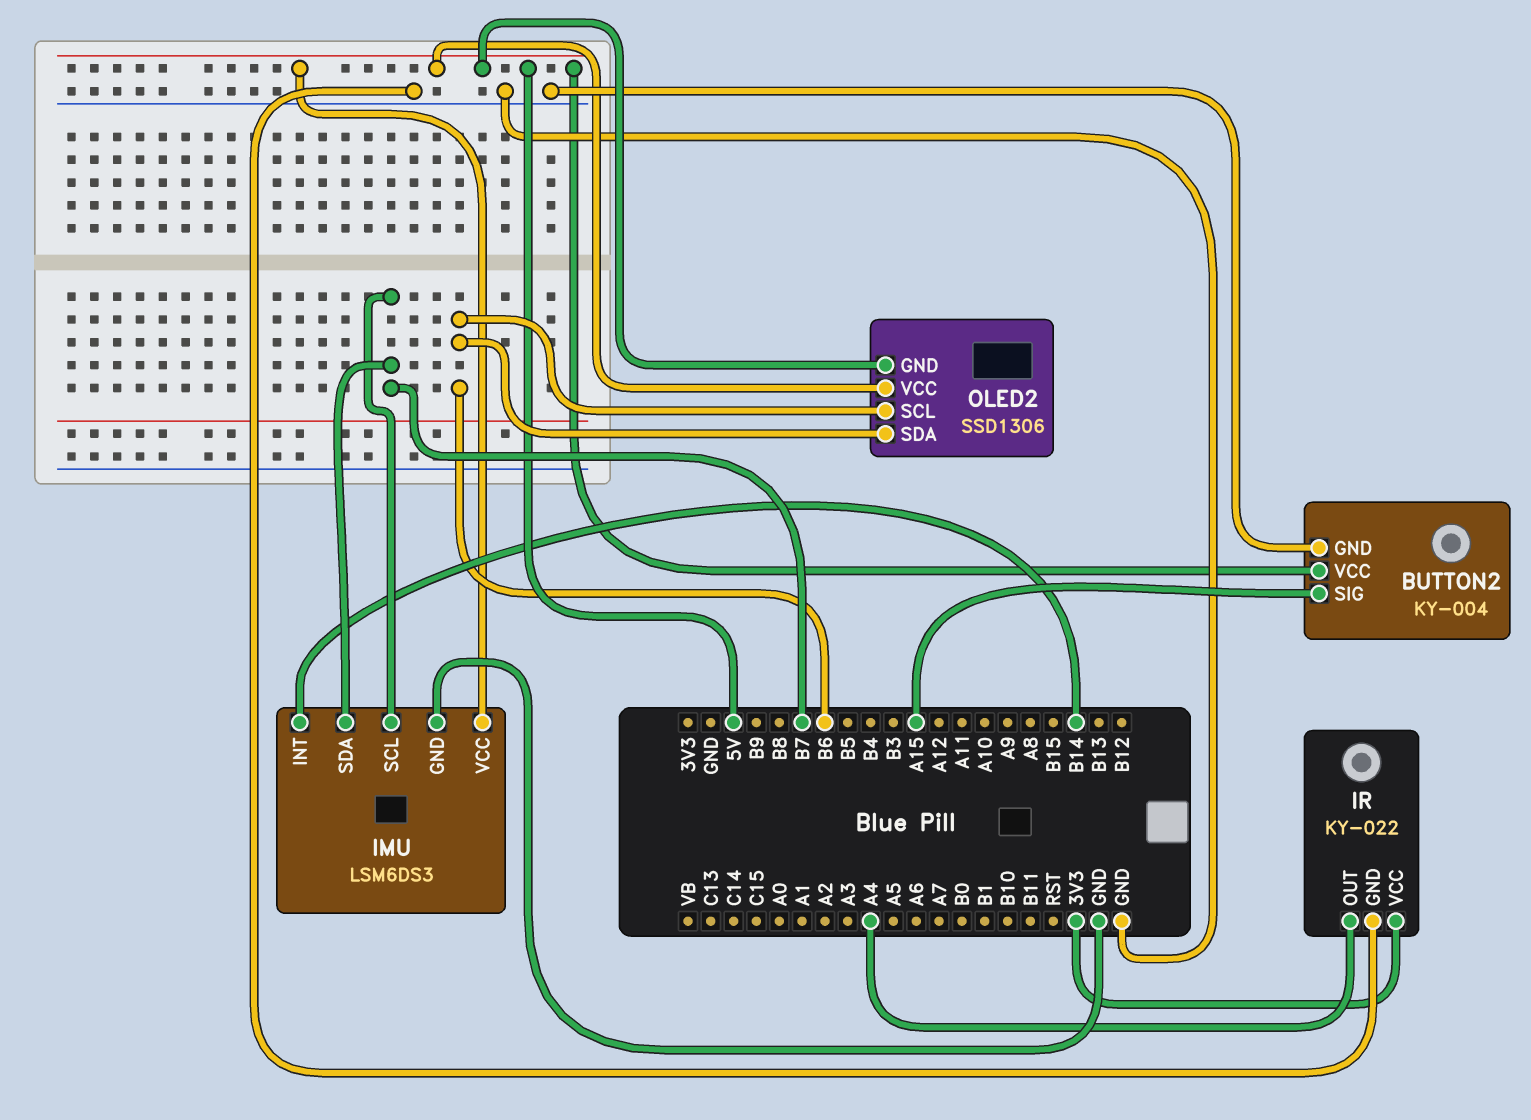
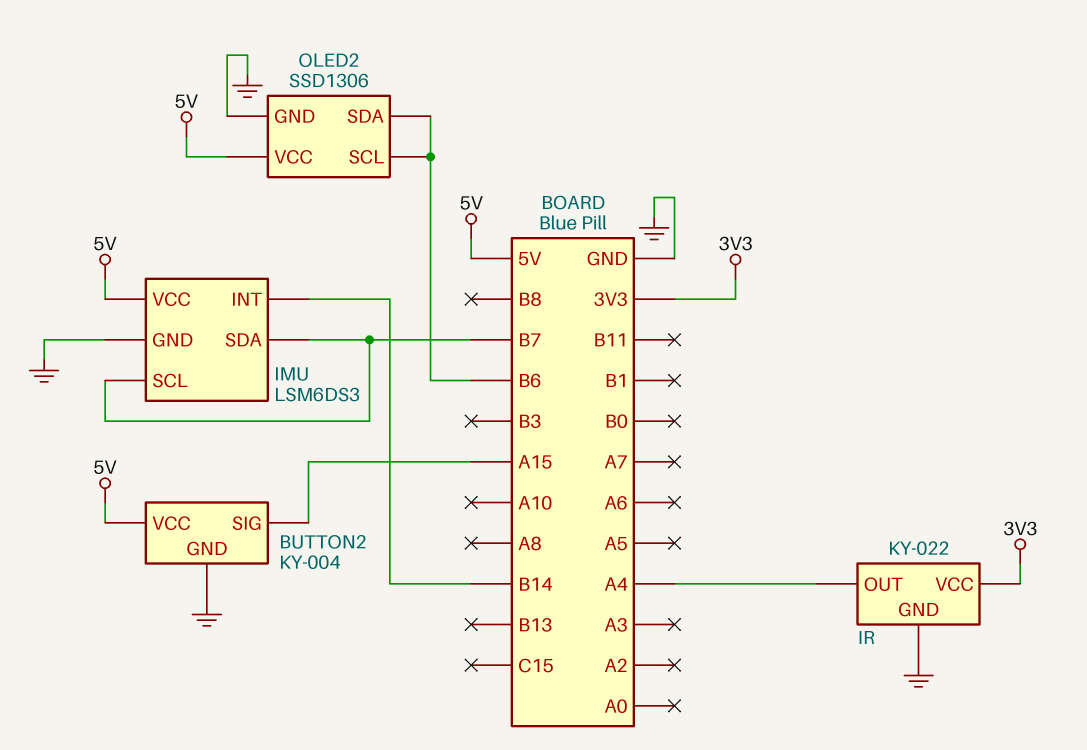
OLED2 pin GND: 5V -> GND

